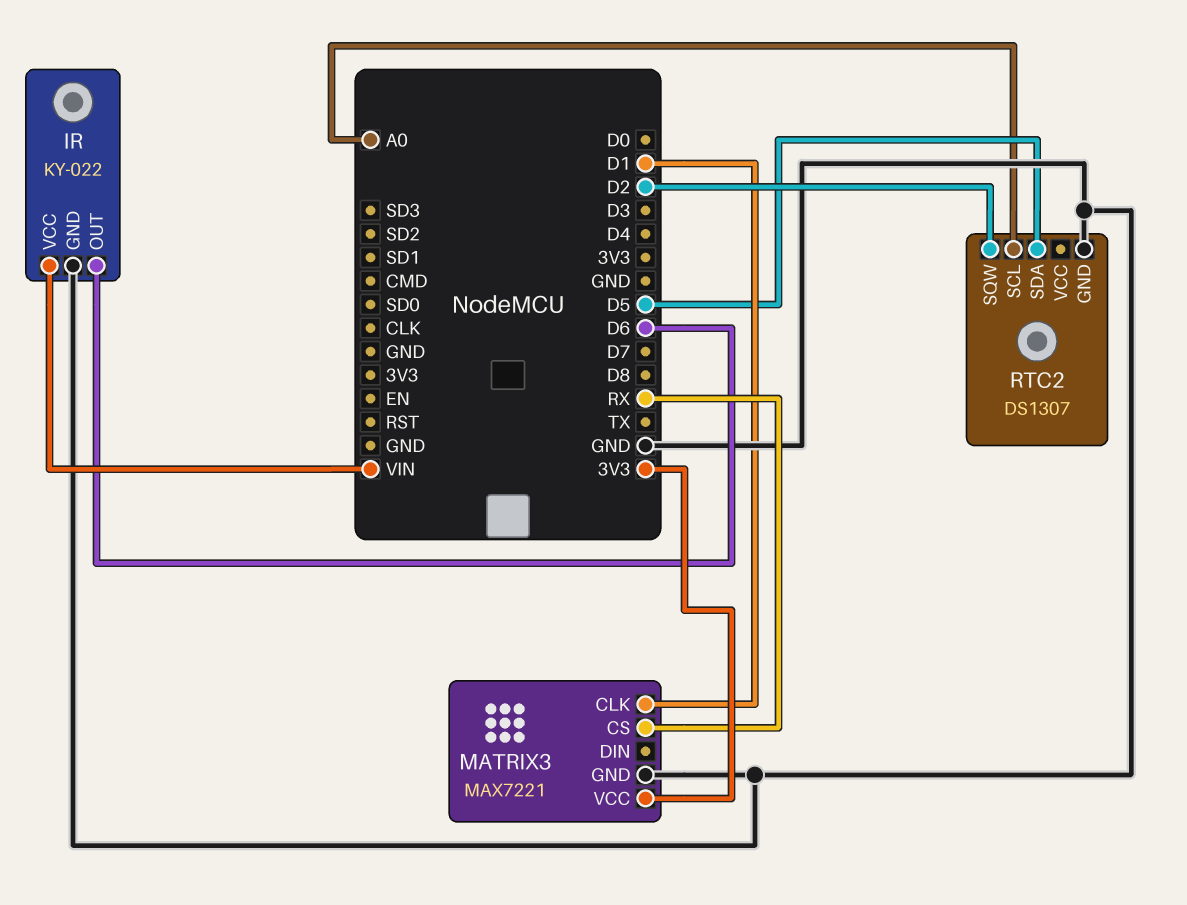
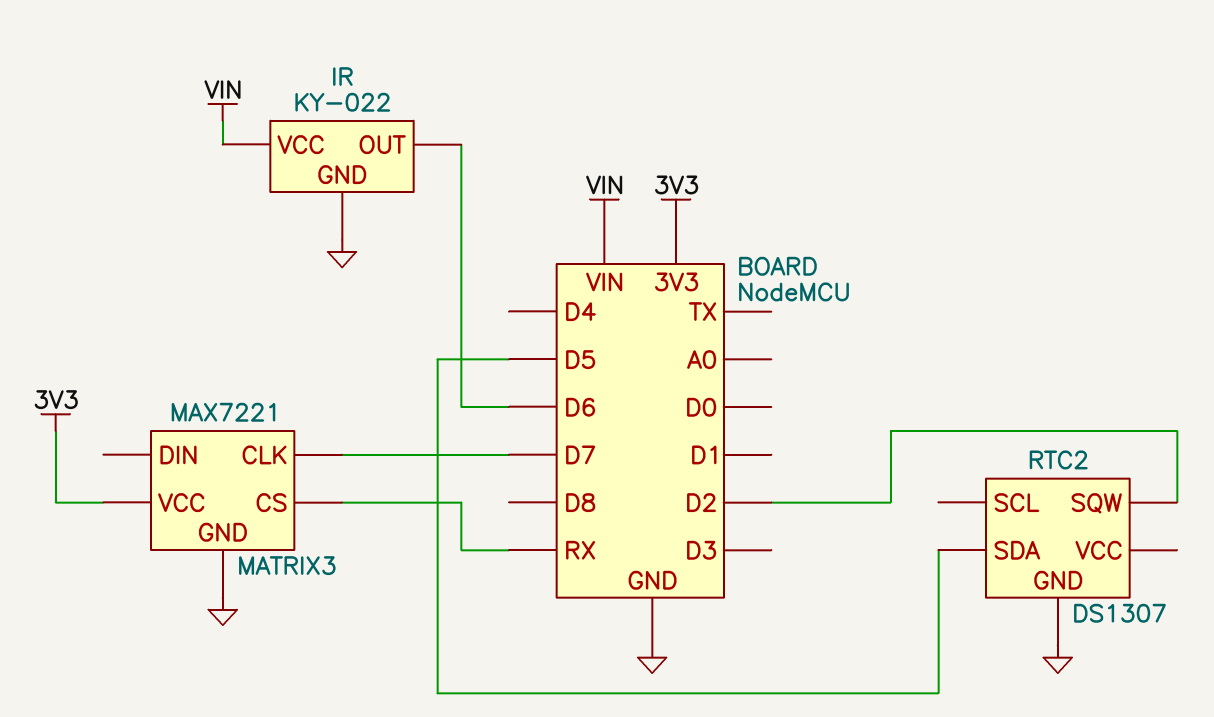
MATRIX3 pin CLK: D1 -> D7
RTC2 pin SCL: A0 -> none

